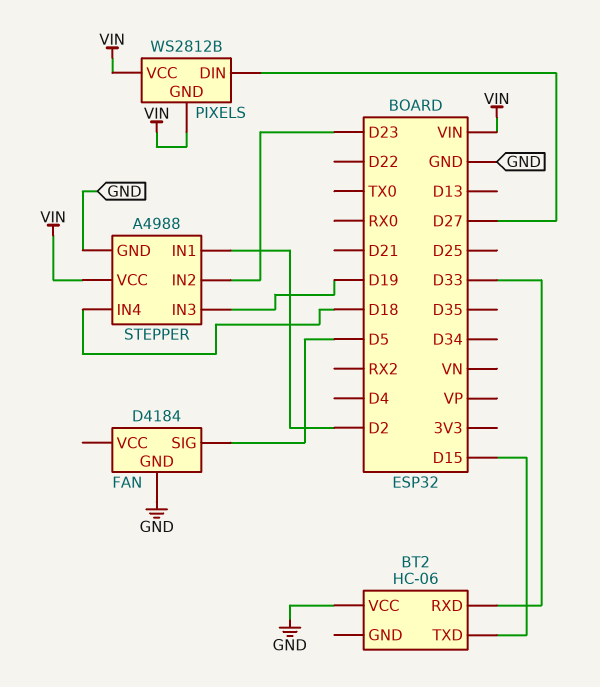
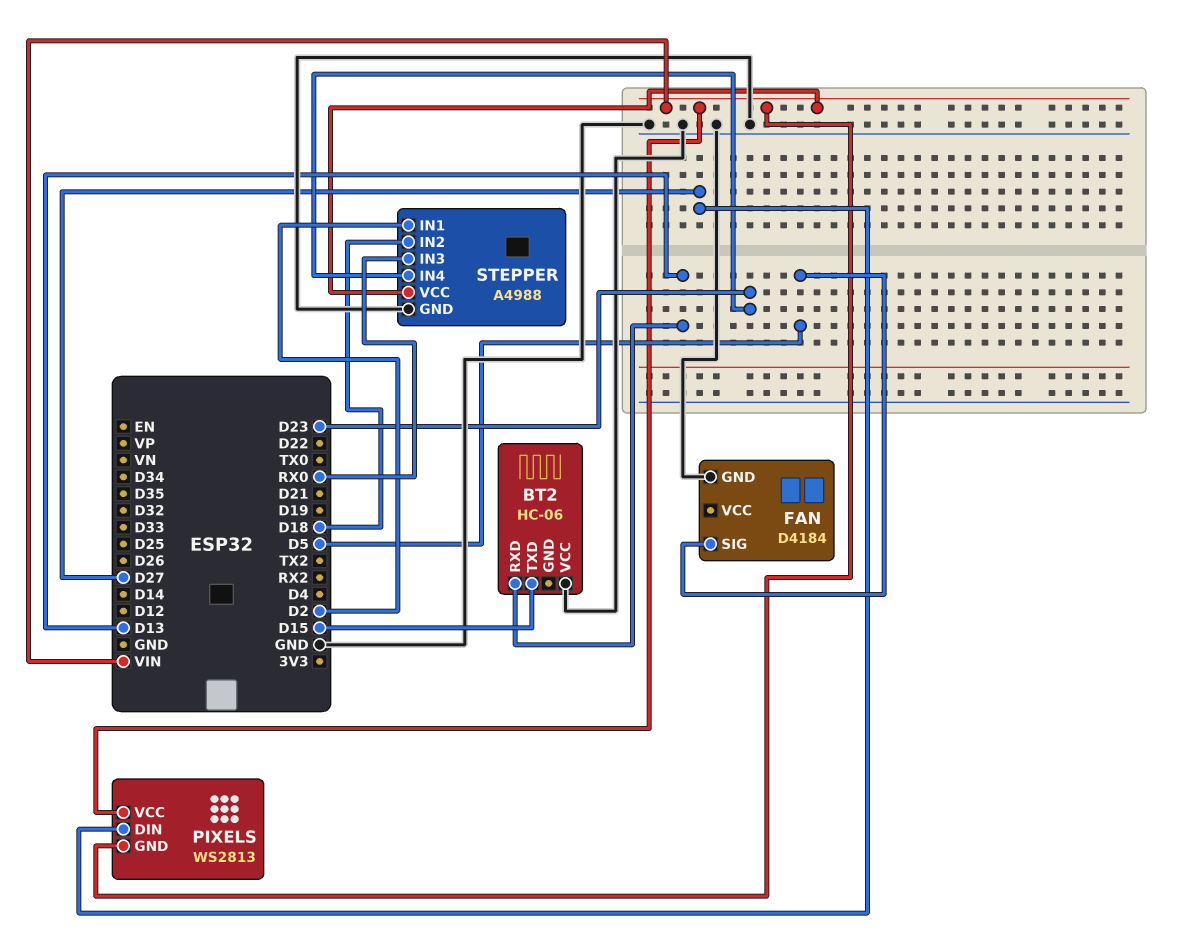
BT2 pin RXD: D33 -> D13
PIXELS: WS2812B -> WS2813
STEPPER pin IN2: D23 -> D18
STEPPER pin IN3: D19 -> RX0
STEPPER pin IN4: D18 -> D23

